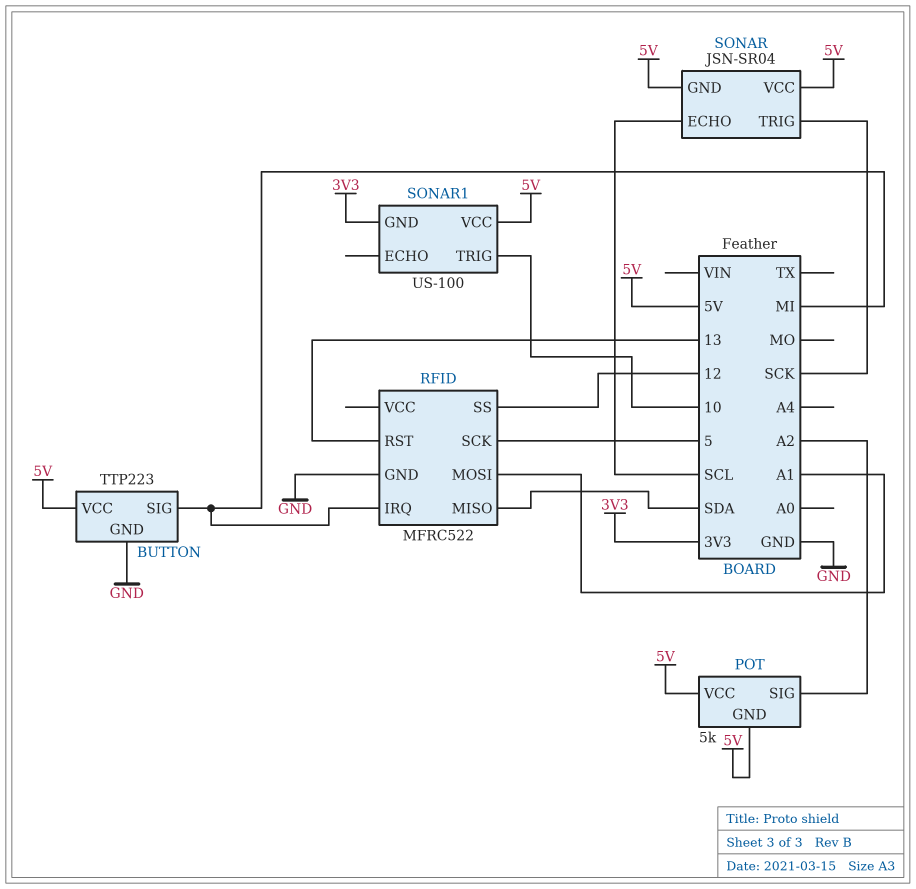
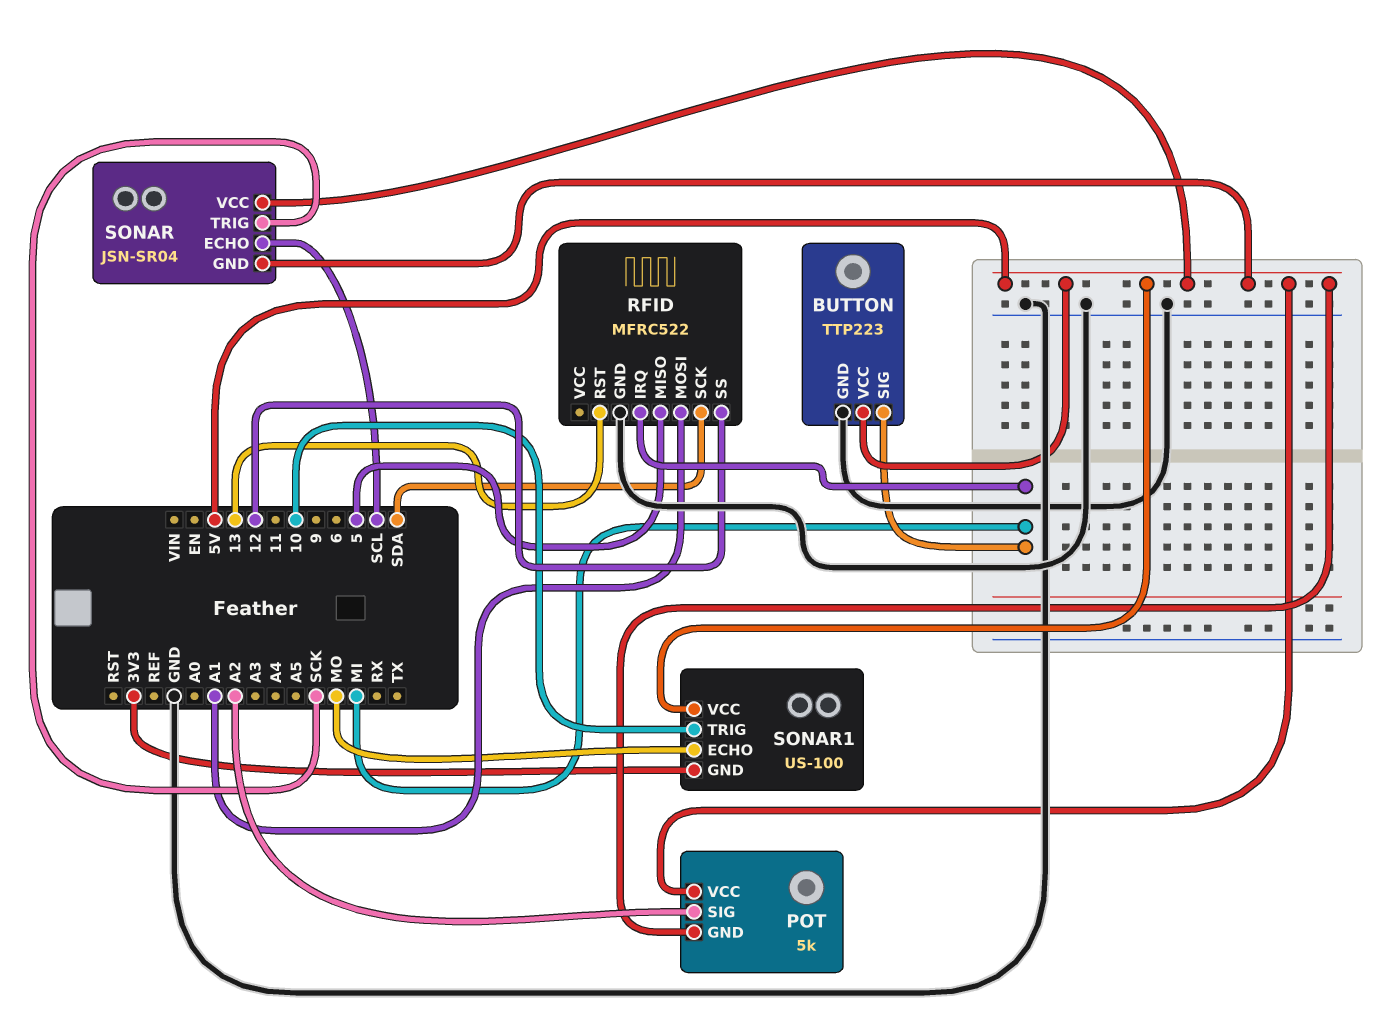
RFID pin MISO: SDA -> 5
RFID pin SCK: 5 -> SDA
SONAR1 pin ECHO: none -> MO

